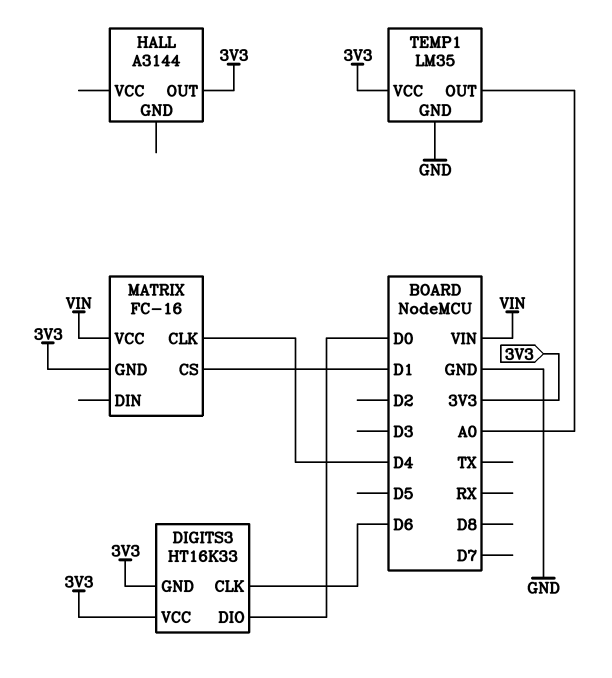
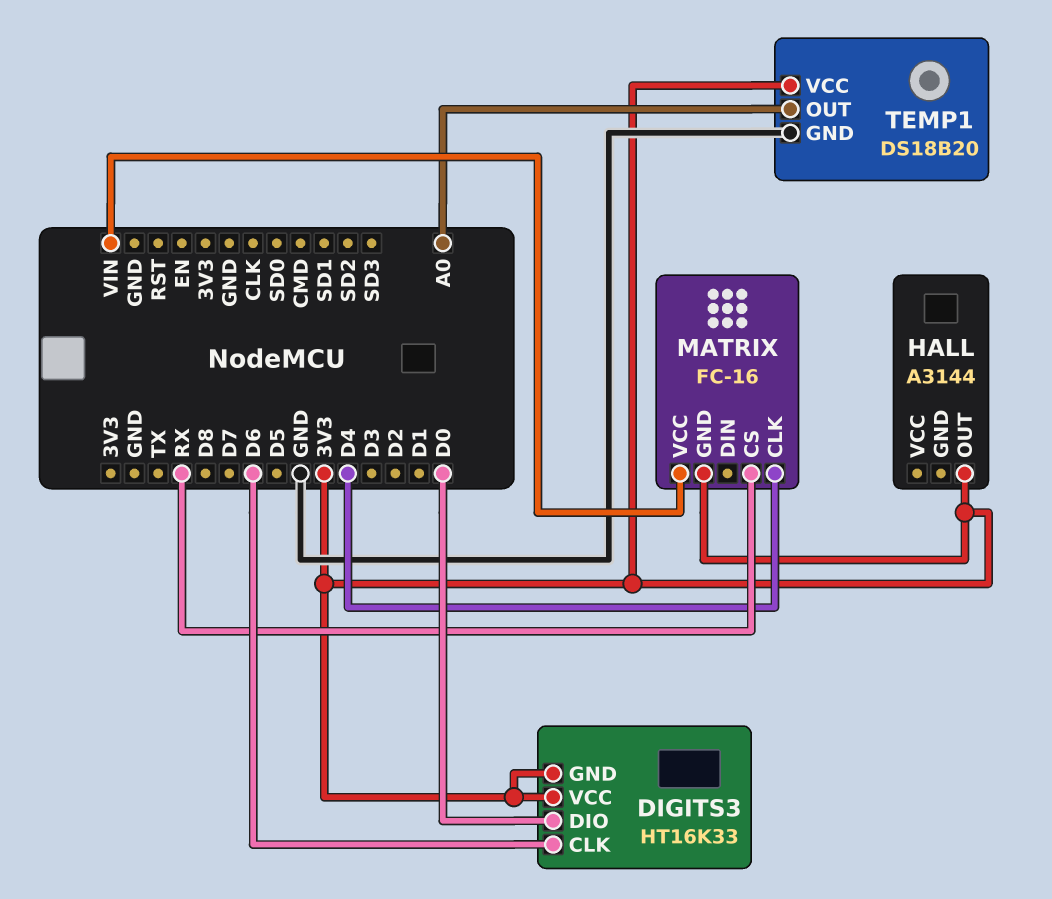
MATRIX pin CS: D1 -> RX
TEMP1: LM35 -> DS18B20

